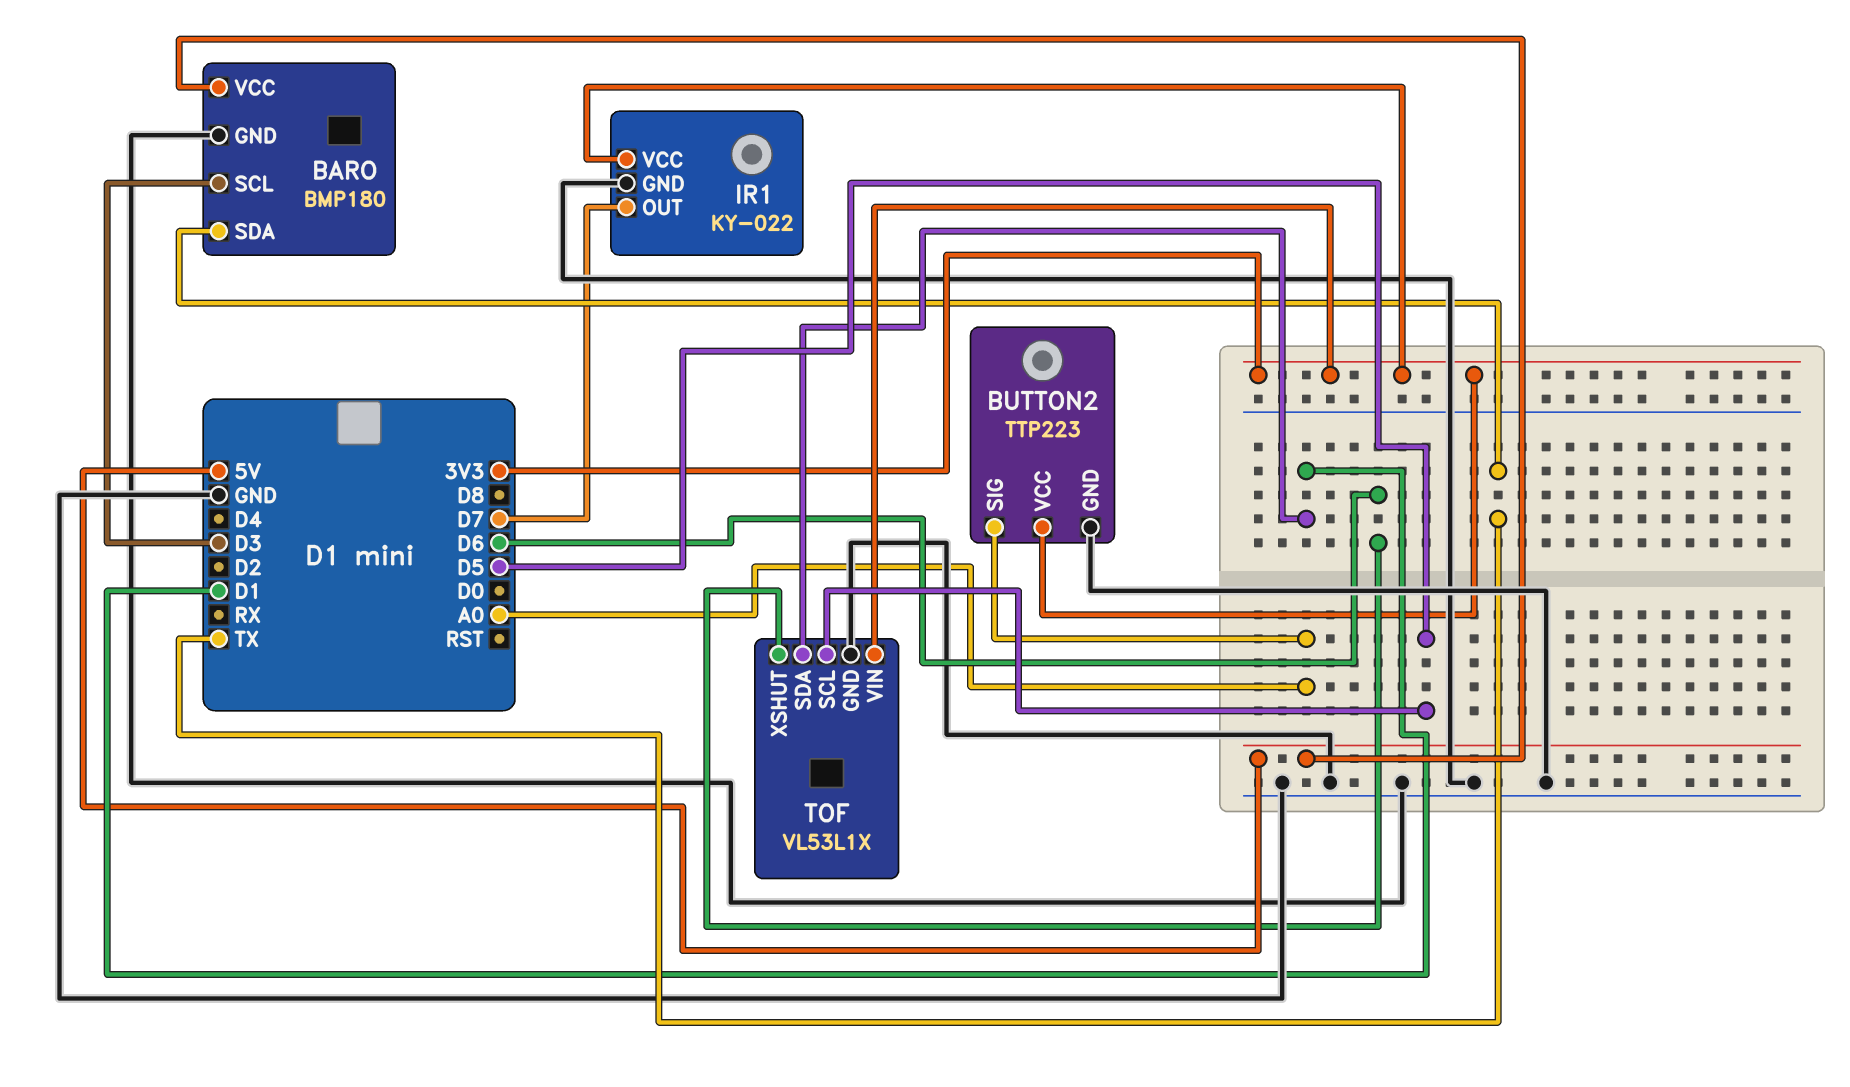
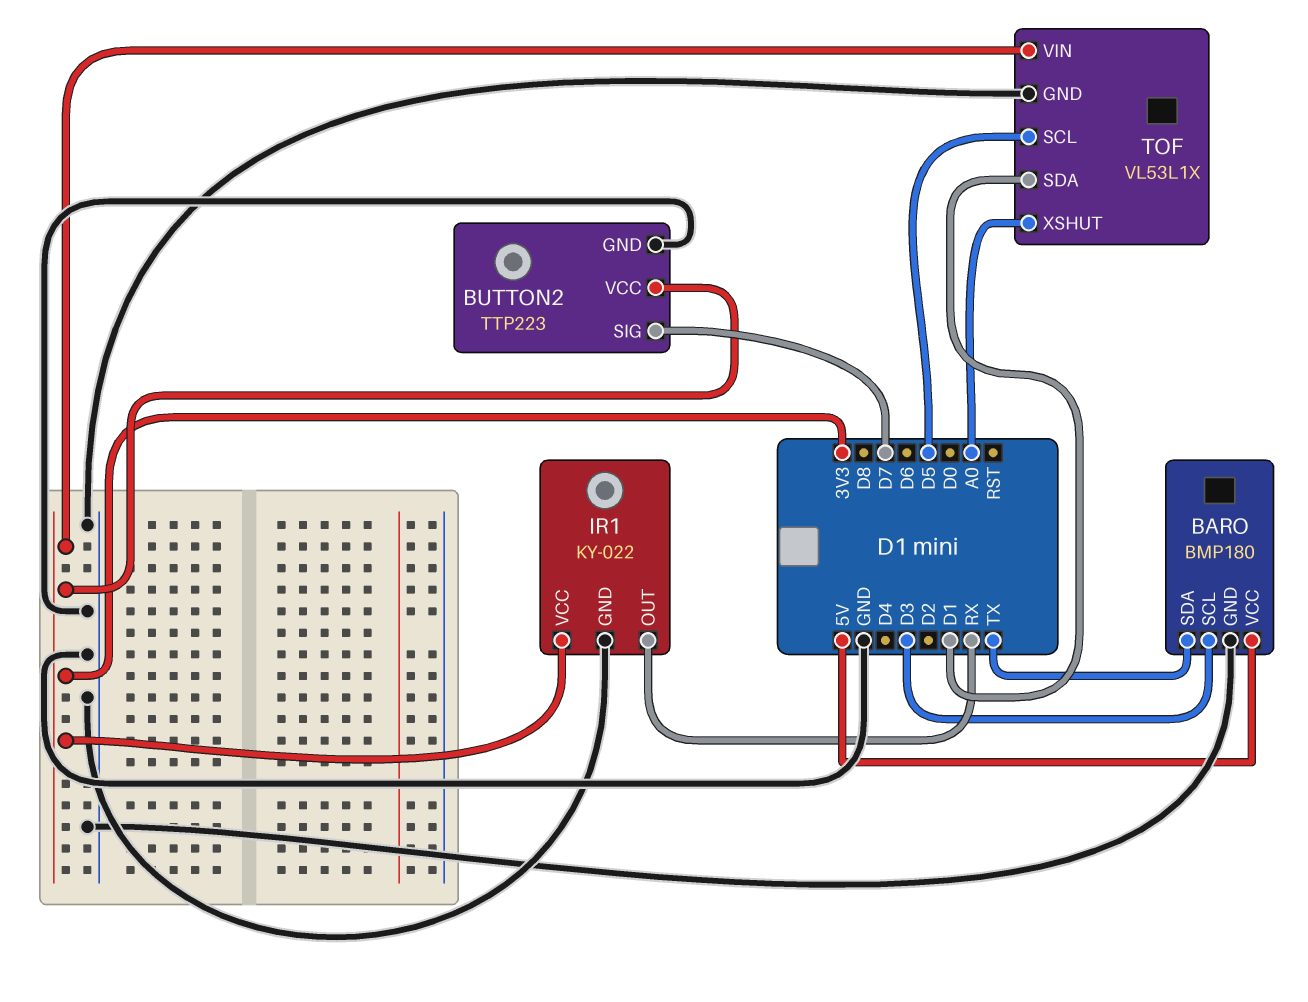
BUTTON2 pin SIG: A0 -> D7
IR1 pin OUT: D7 -> RX
TOF pin XSHUT: D6 -> A0

